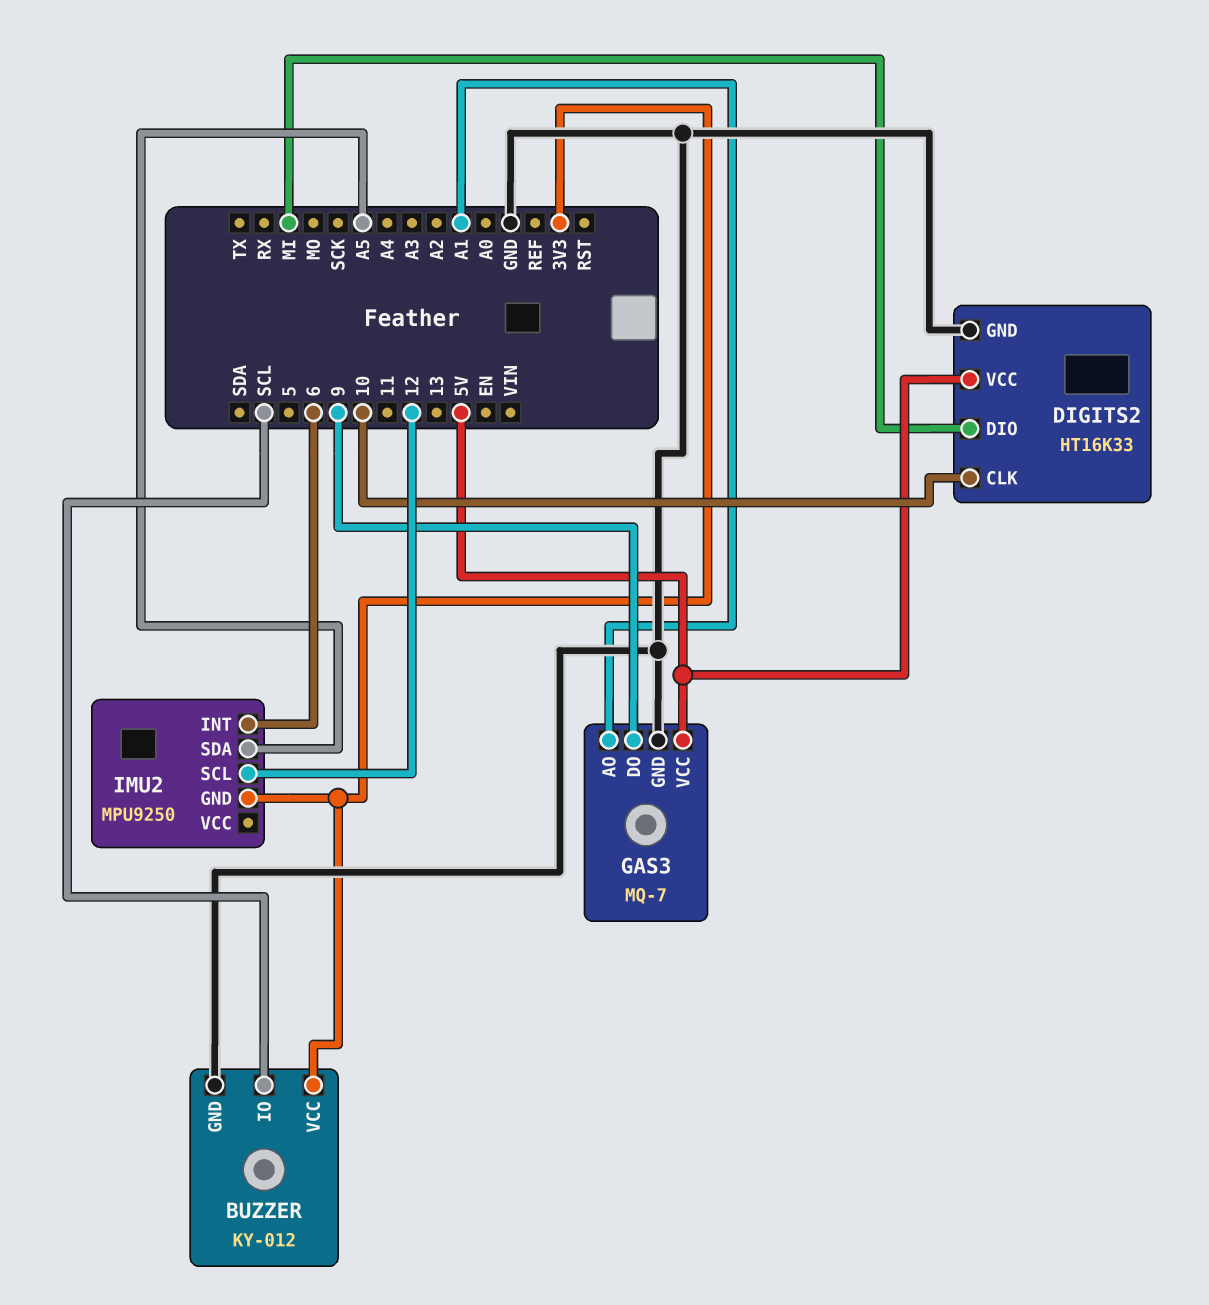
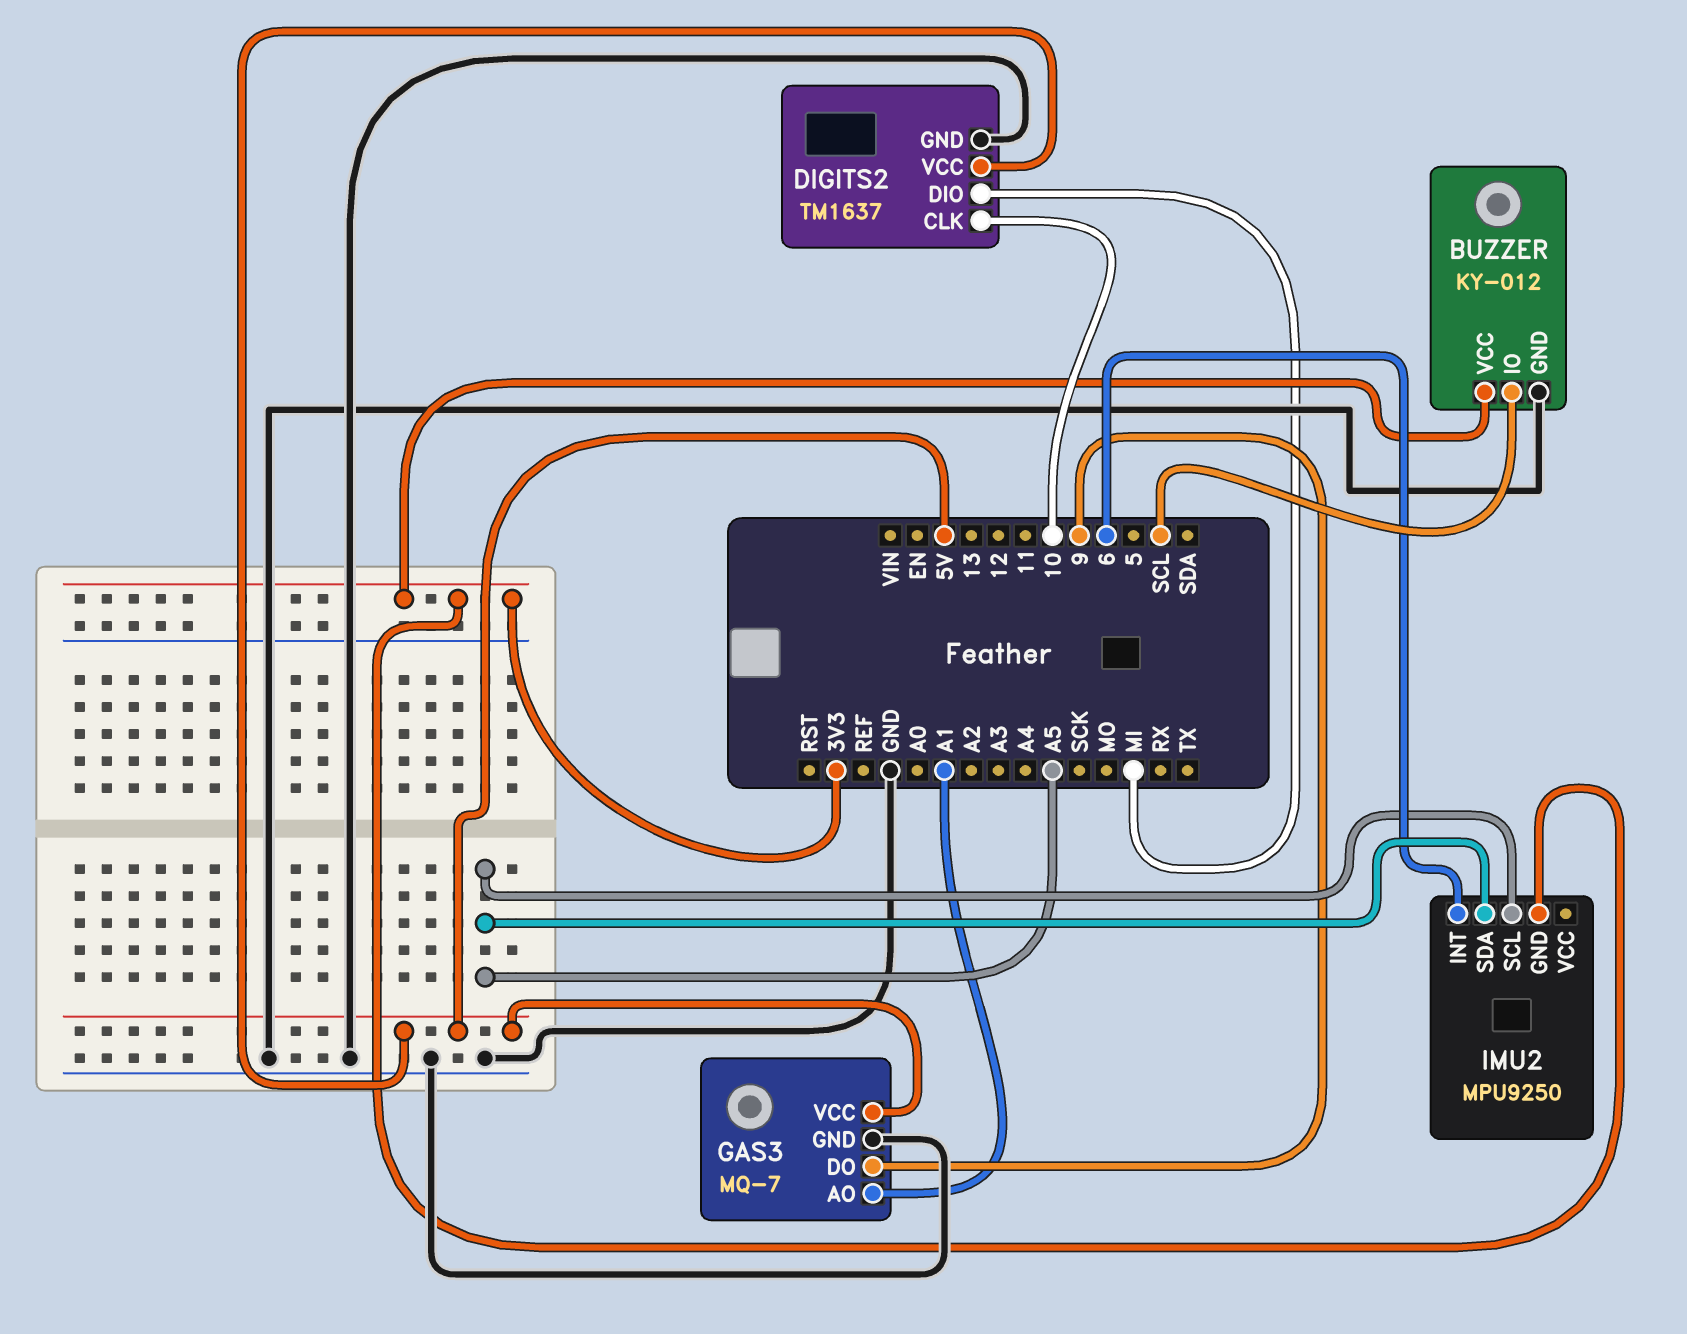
DIGITS2: HT16K33 -> TM1637
IMU2 pin SCL: 12 -> A5

